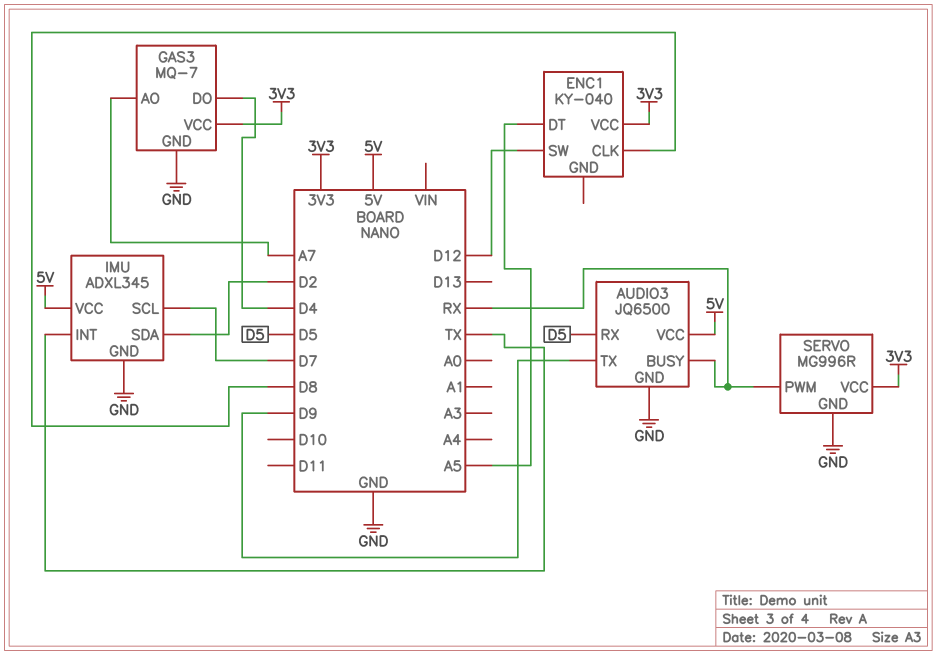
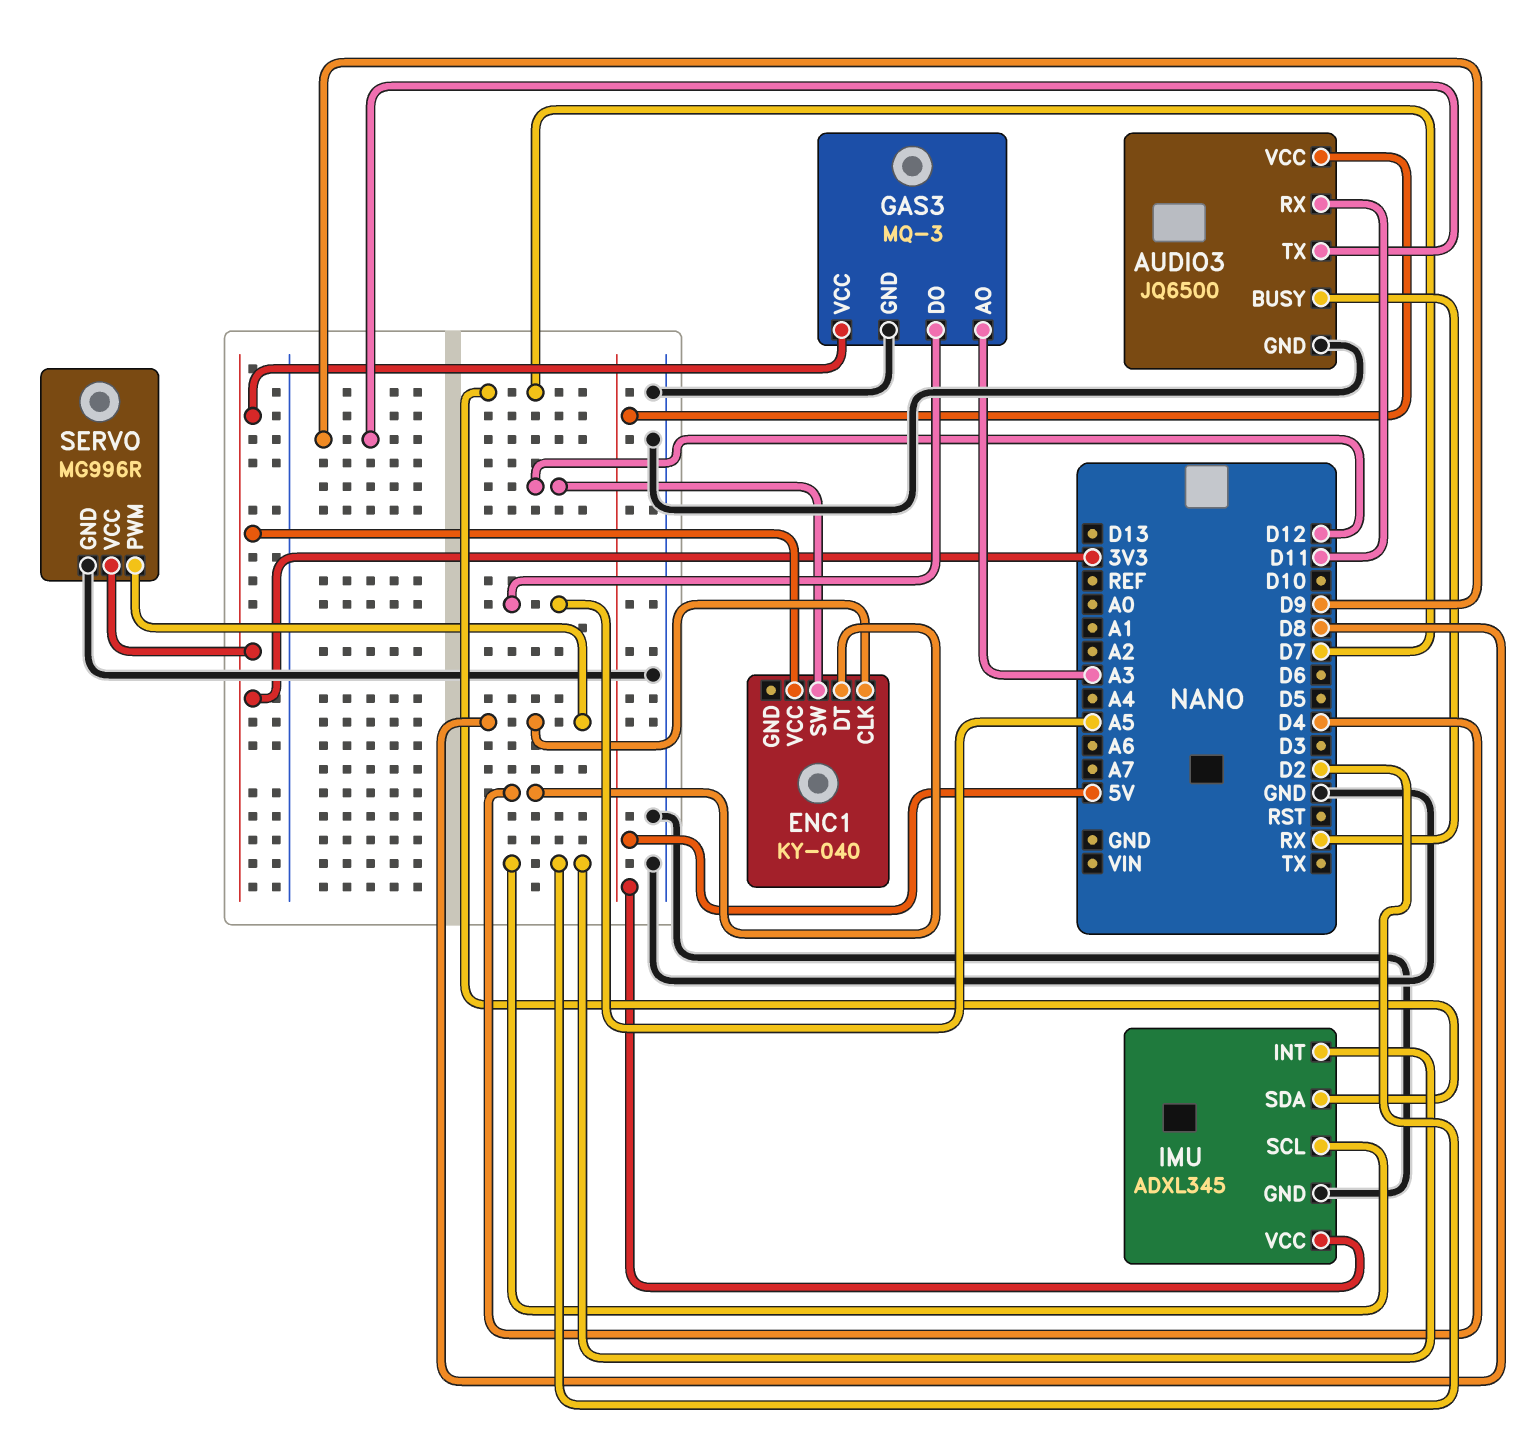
AUDIO3 pin RX: D5 -> D11
ENC1 pin DT: A5 -> D4
GAS3: MQ-7 -> MQ-3
GAS3 pin AO: A7 -> A3
GAS3 pin DO: D4 -> A5
IMU pin INT: TX -> D2
IMU pin SCL: D7 -> D2
IMU pin SDA: D2 -> D7
SERVO pin PWM: RX -> D8

